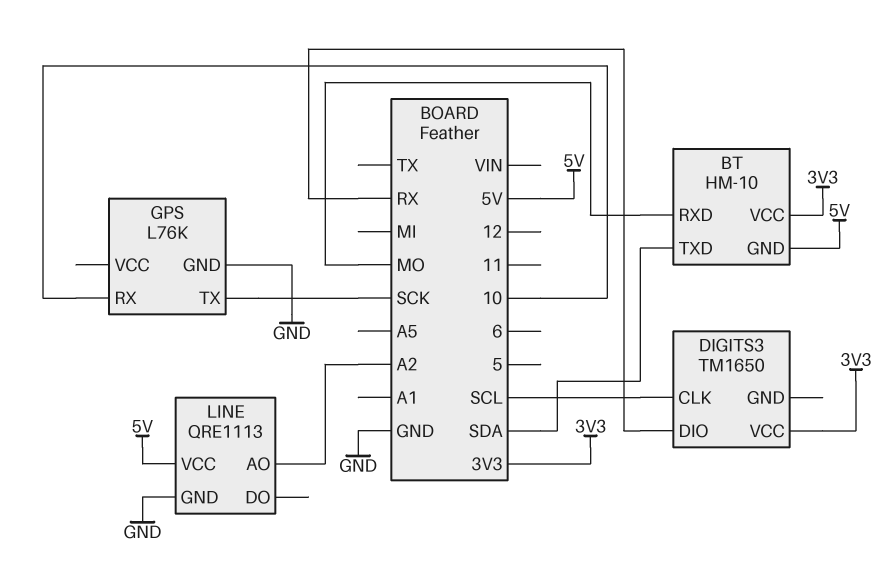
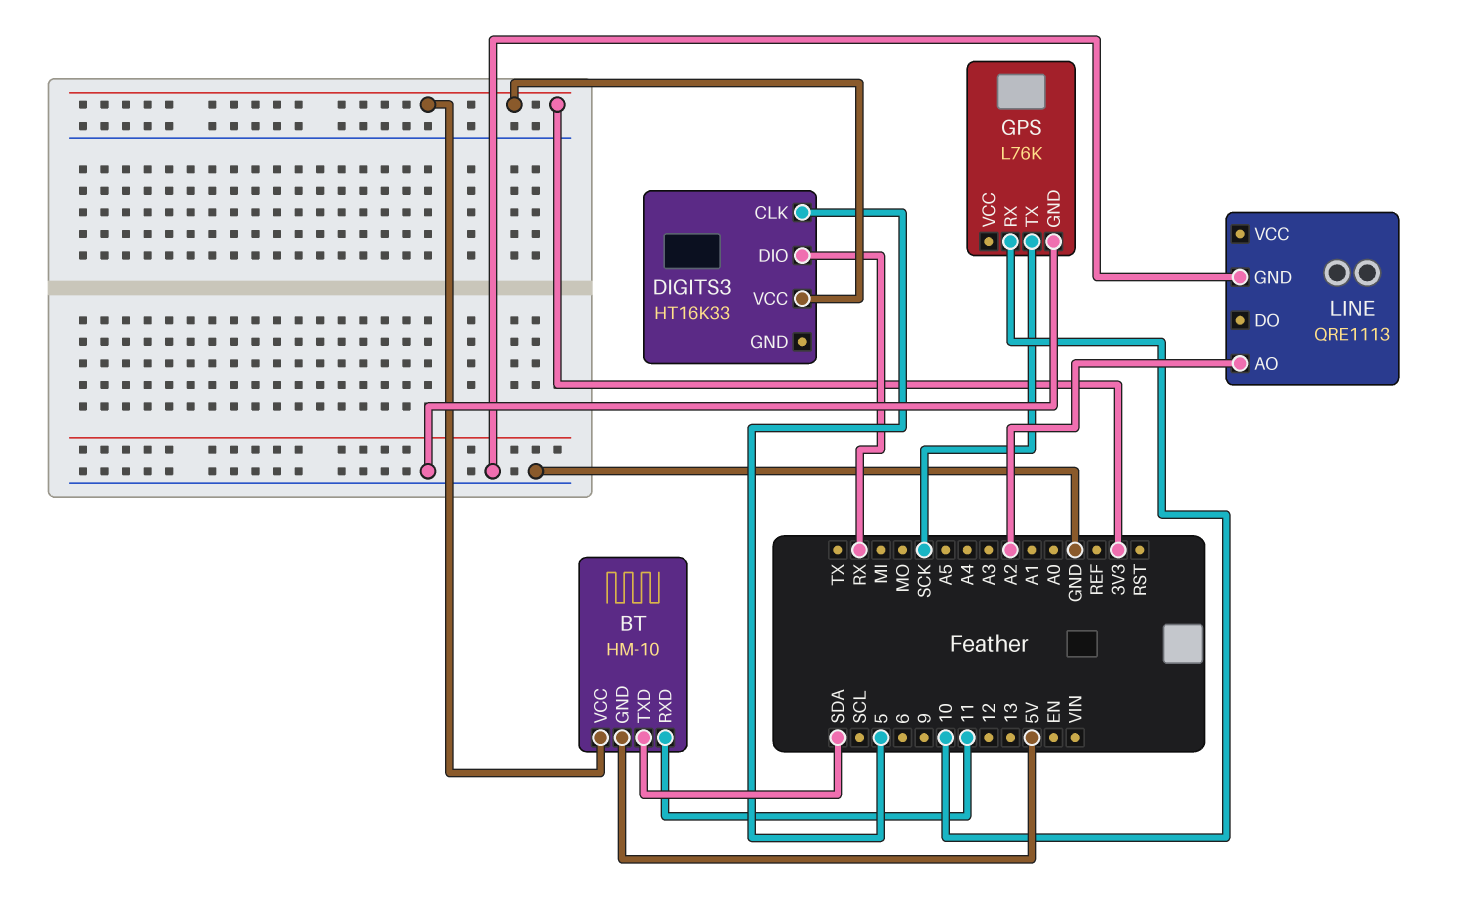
BT pin RXD: MO -> 11
DIGITS3: TM1650 -> HT16K33
DIGITS3 pin CLK: SCL -> 5
LINE pin VCC: 5V -> none

